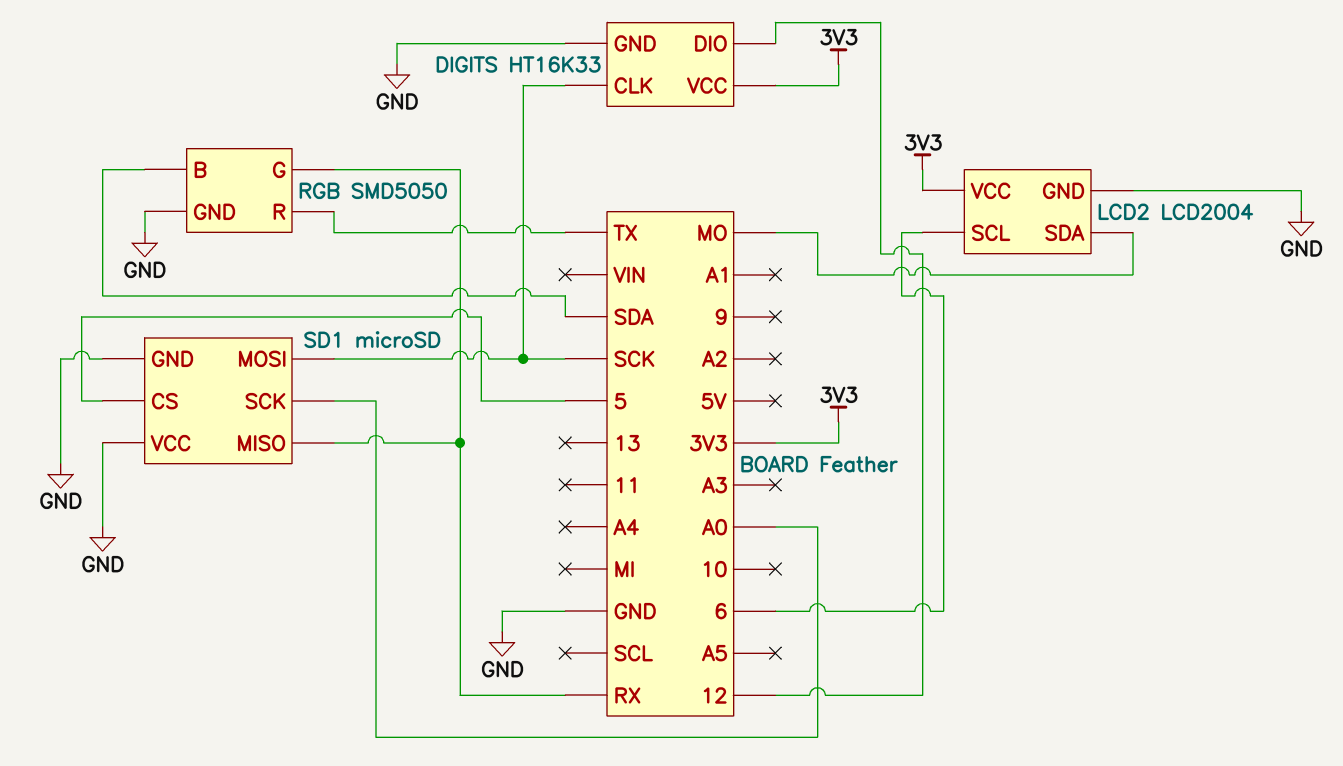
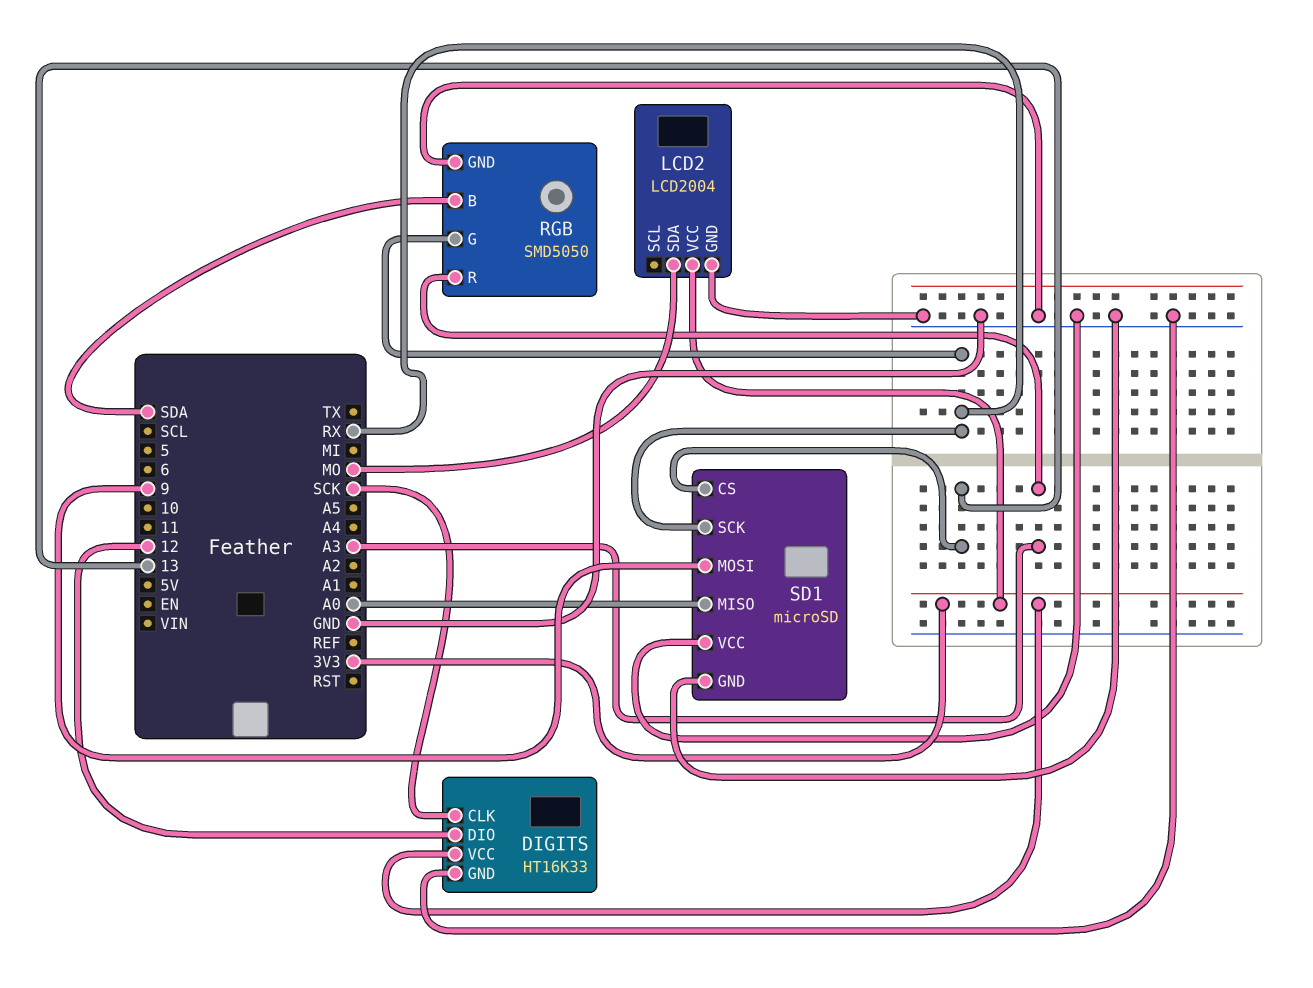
LCD2 pin SCL: 6 -> none
RGB pin R: TX -> A3
SD1 pin CS: 5 -> 13
SD1 pin MISO: RX -> A0
SD1 pin MOSI: SCK -> 9
SD1 pin SCK: A0 -> RX

